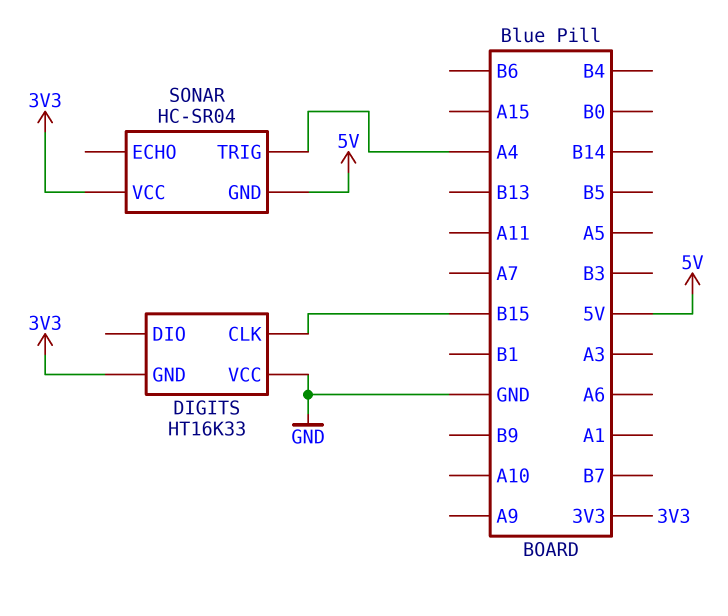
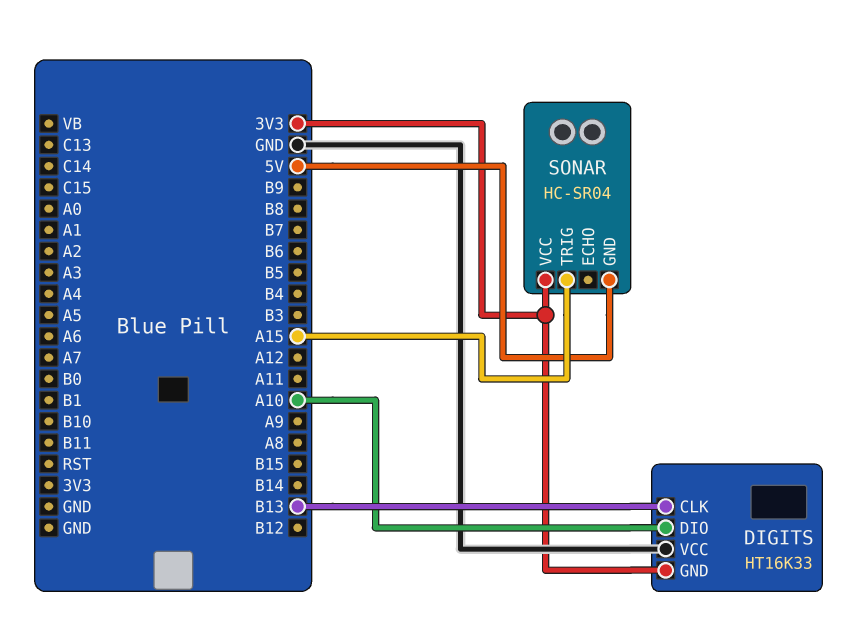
DIGITS pin CLK: B15 -> B13
DIGITS pin DIO: none -> A10
SONAR pin TRIG: A4 -> A15

